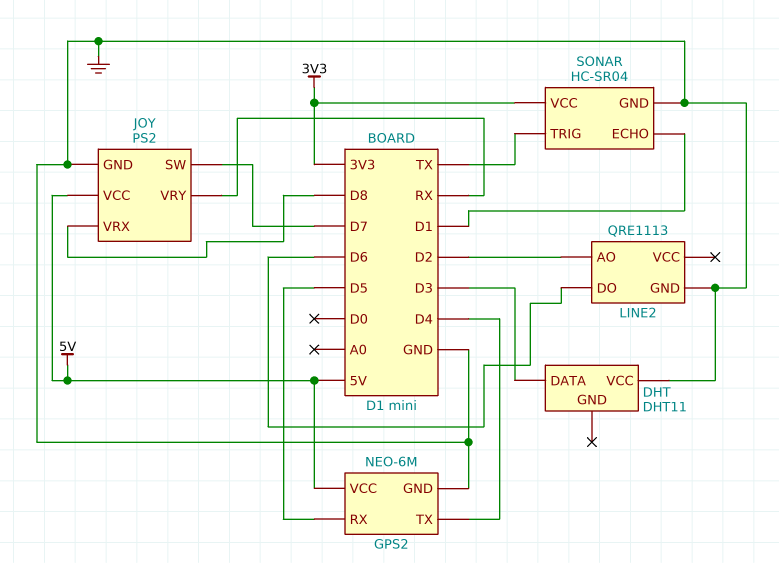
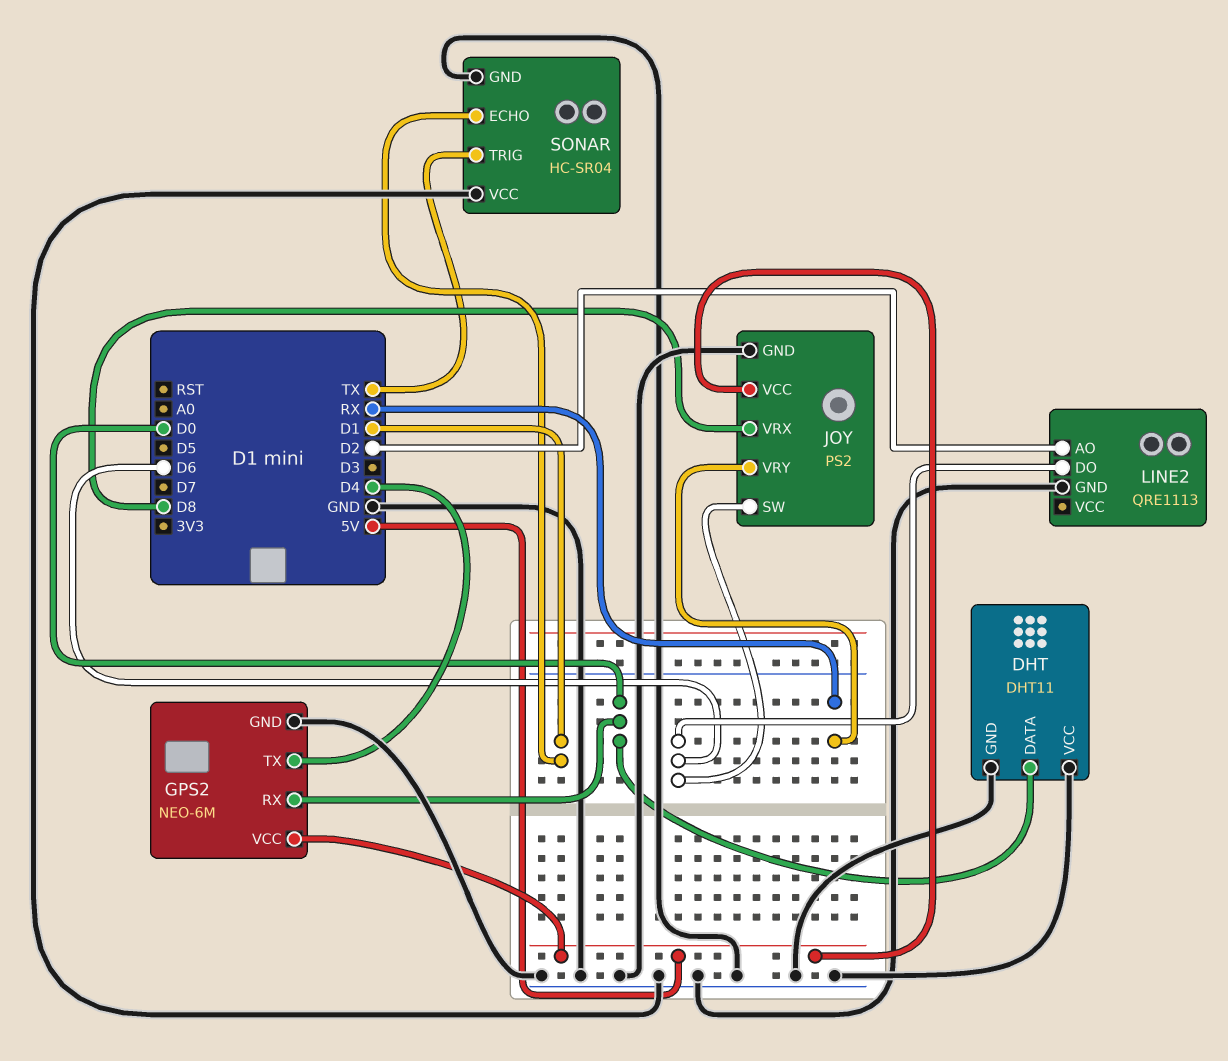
DHT pin DATA: D3 -> D0
DHT pin GND: none -> GND
GPS2 pin RX: D5 -> D0
JOY pin SW: D7 -> D6
SONAR pin VCC: 3V3 -> GND

